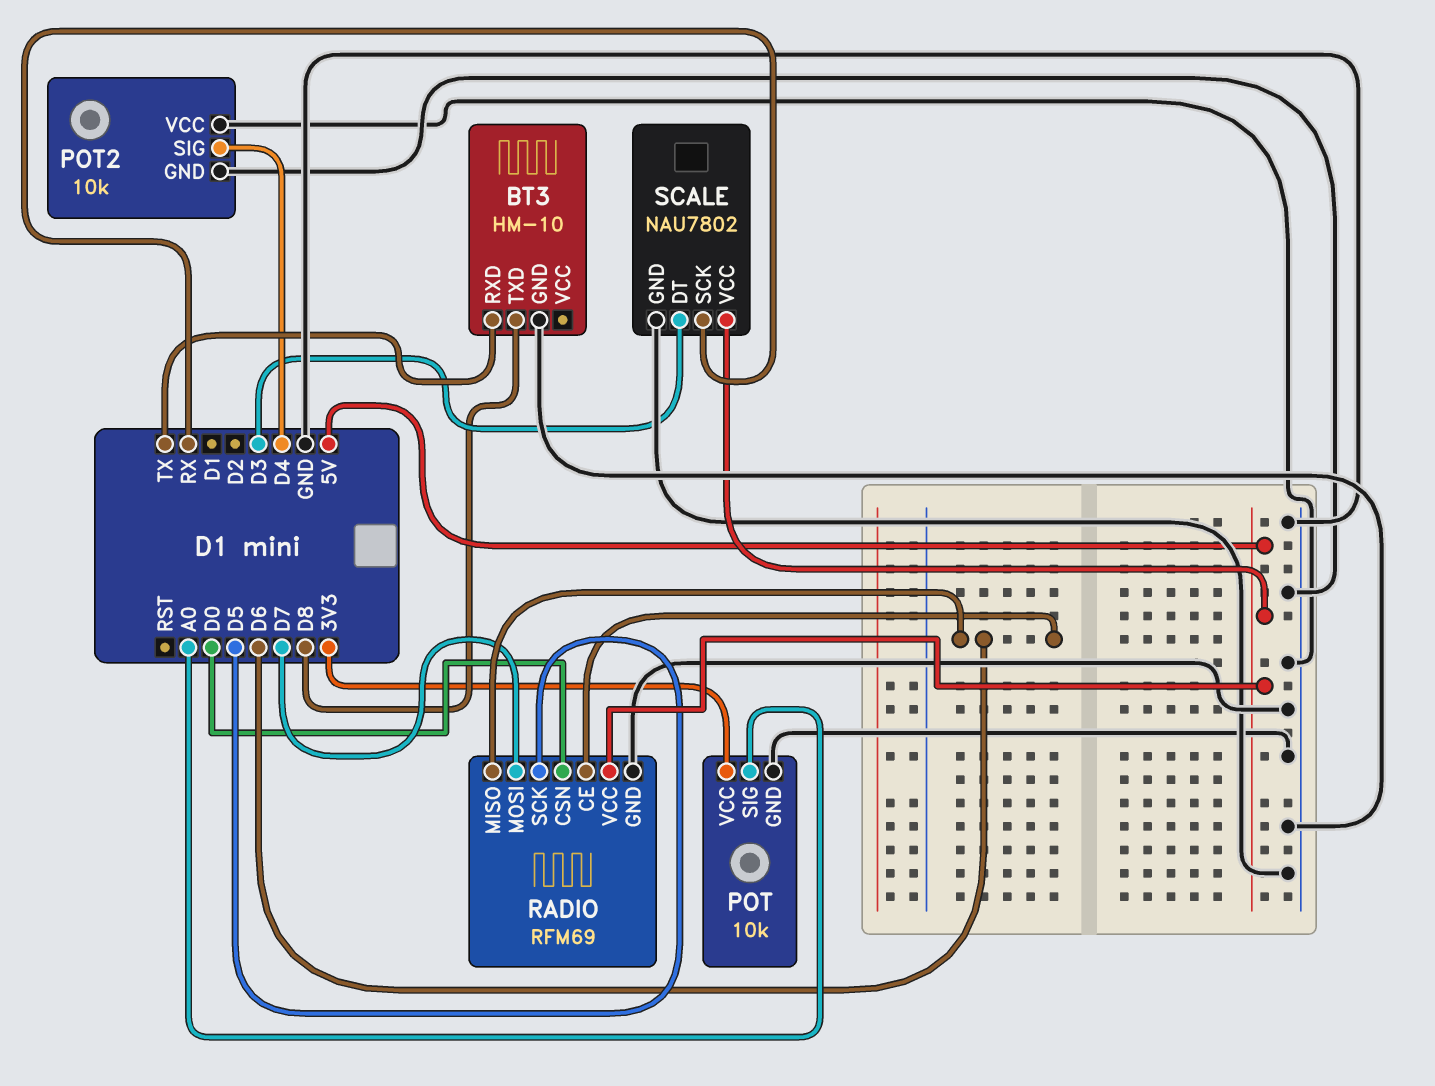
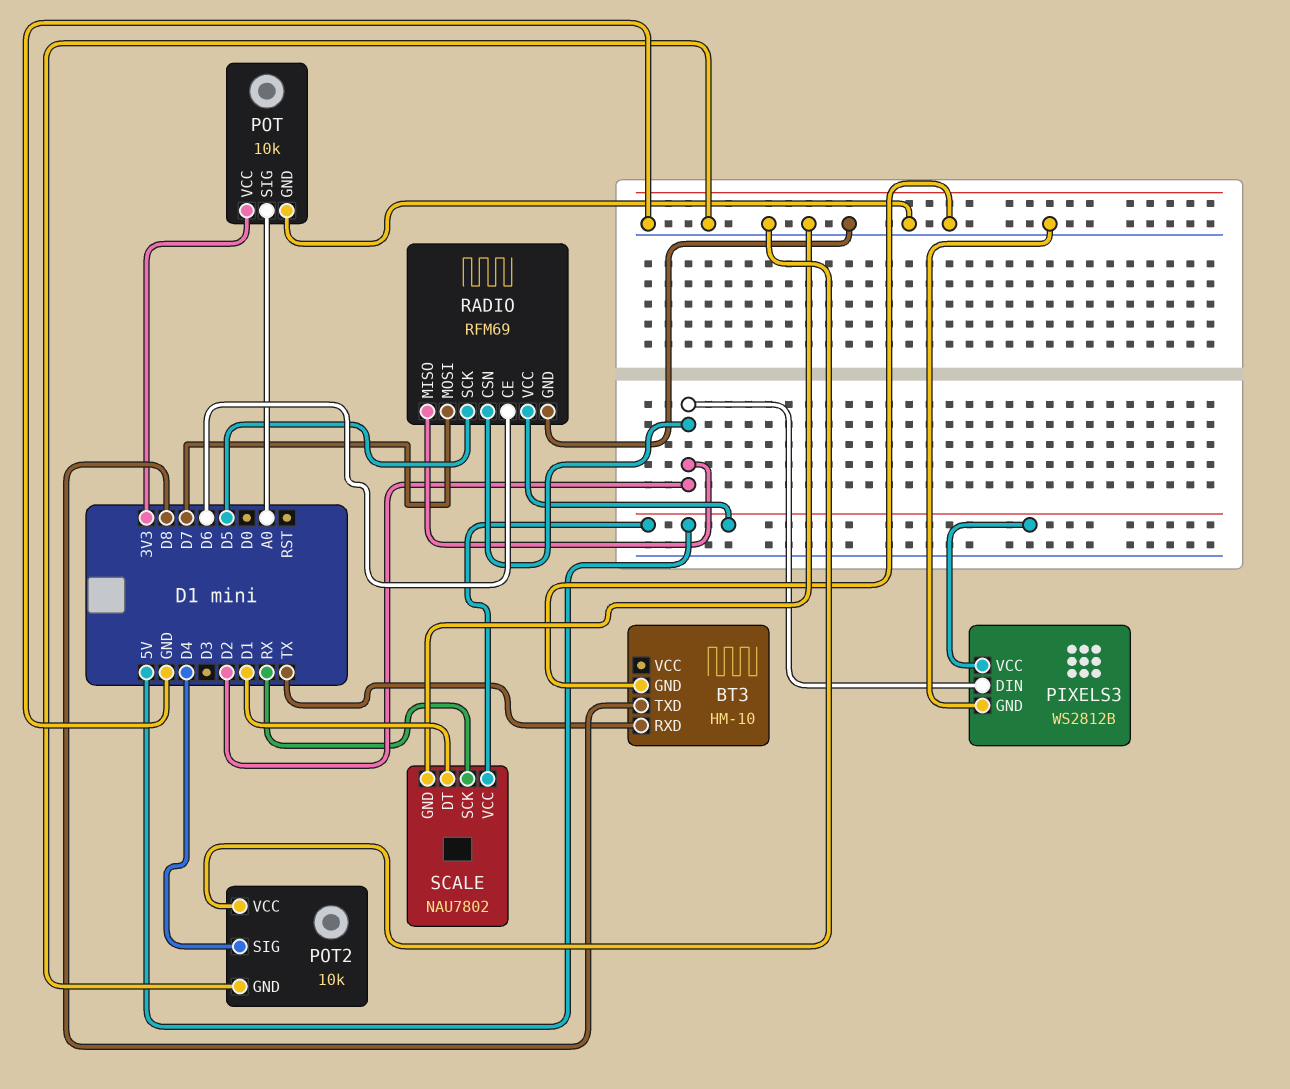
PIXELS3: none -> WS2812B
PIXELS3 pin DIN: none -> D2
PIXELS3 pin GND: none -> GND
PIXELS3 pin VCC: none -> 5V
RADIO pin CSN: D0 -> D2
RADIO pin MISO: D6 -> D2
SCALE pin DT: D3 -> D1

